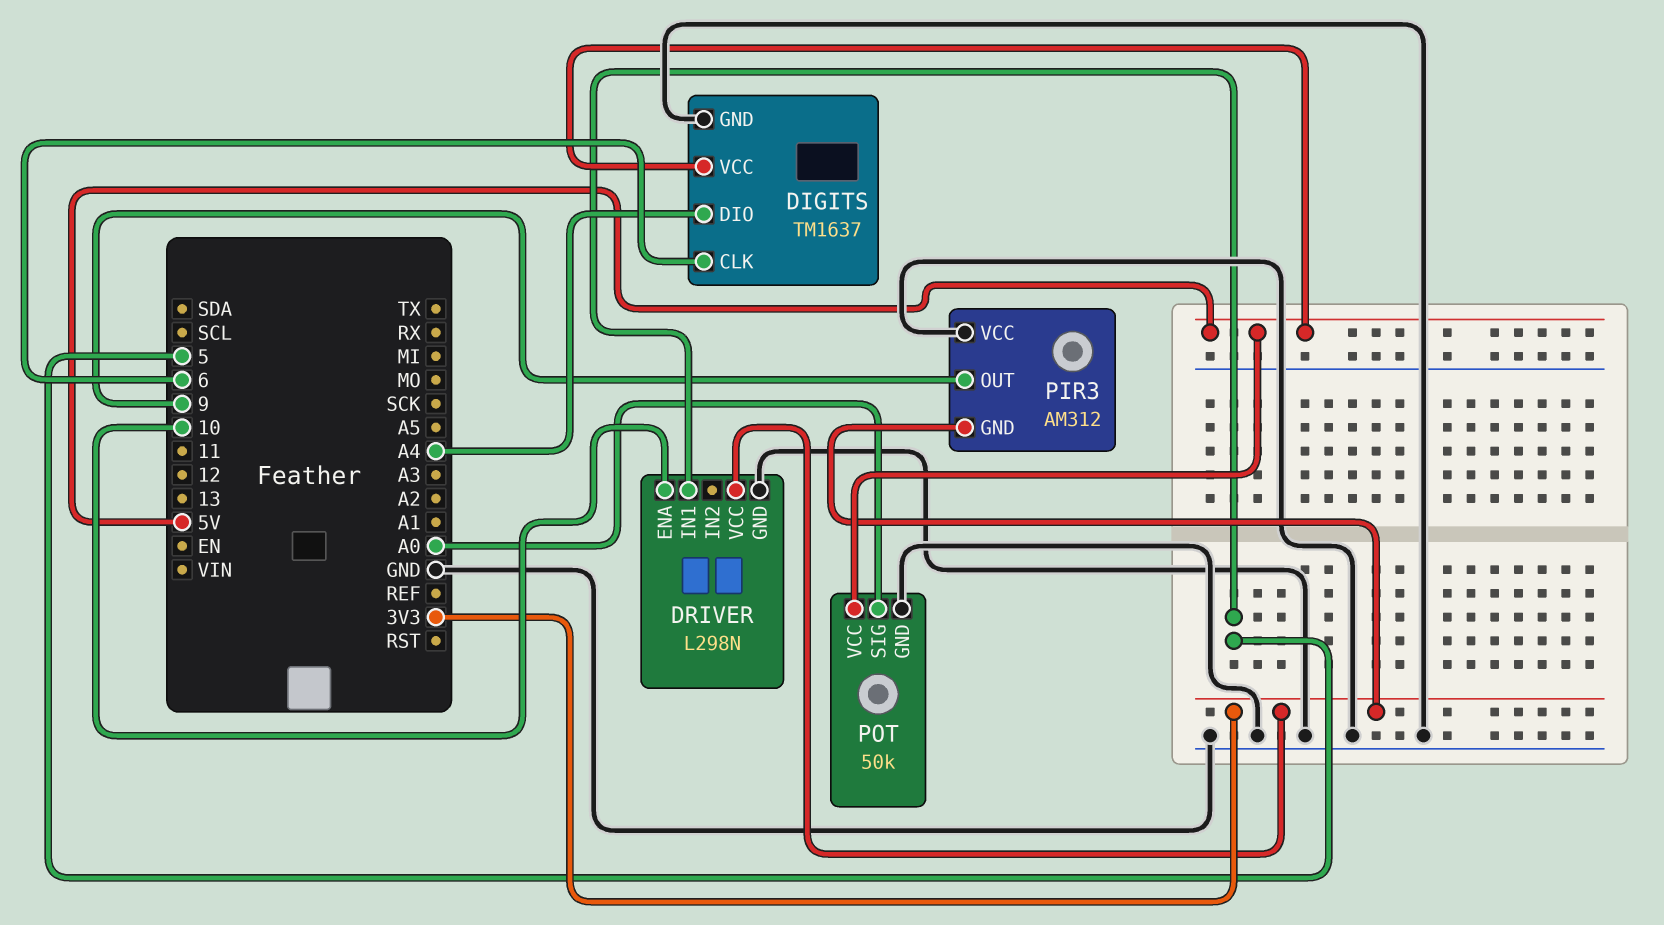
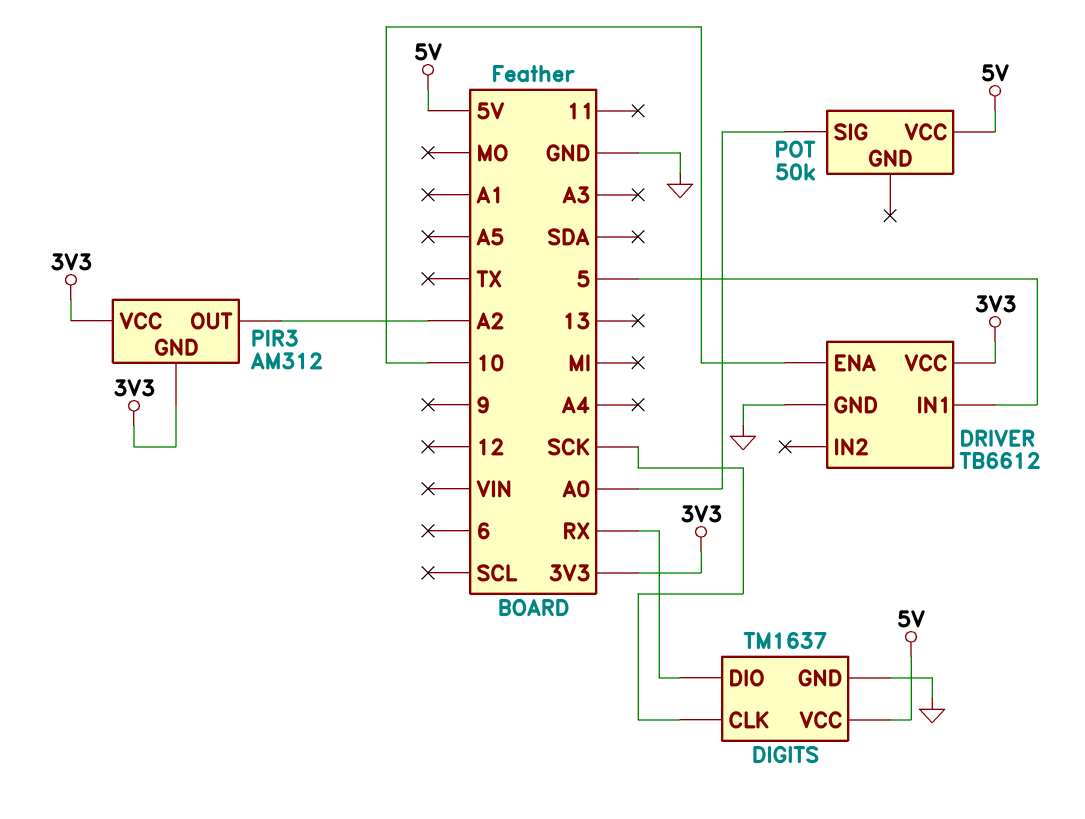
DIGITS pin CLK: 6 -> SCK
DIGITS pin DIO: A4 -> RX
DRIVER: L298N -> TB6612
PIR3 pin OUT: 9 -> A2
PIR3 pin VCC: GND -> 3V3
POT pin GND: GND -> none

